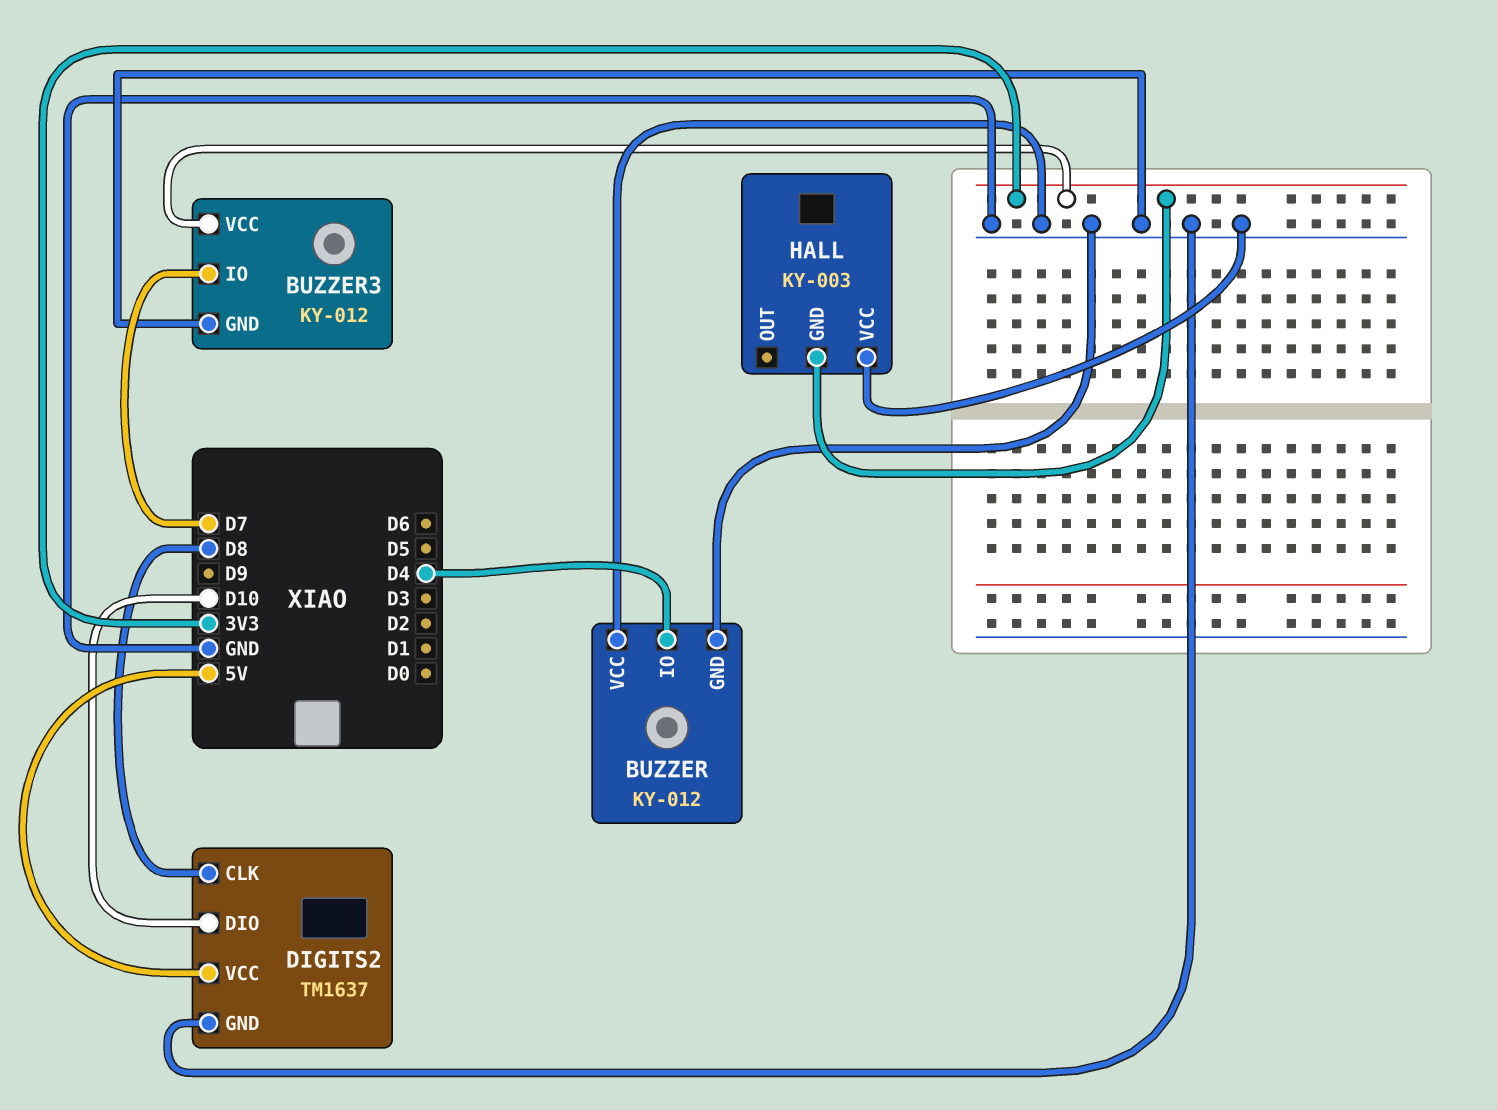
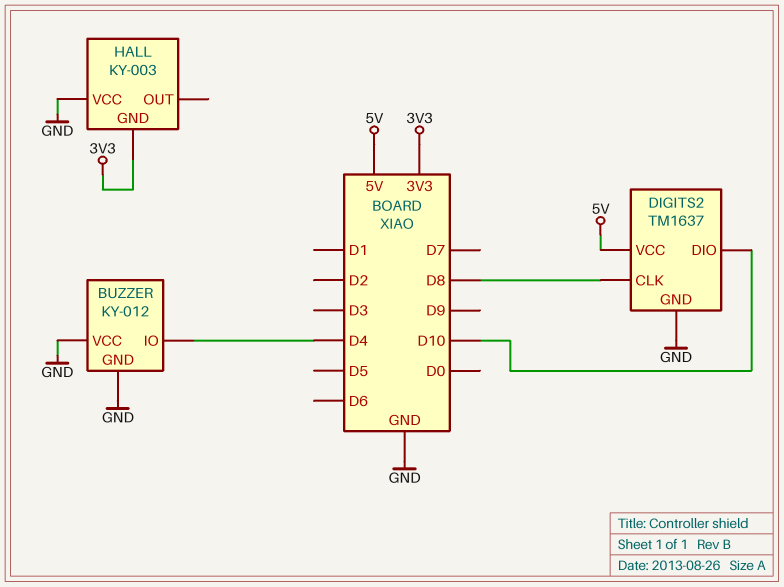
BUZZER3: KY-012 -> none
BUZZER3 pin GND: GND -> none
BUZZER3 pin IO: D7 -> none
BUZZER3 pin VCC: 3V3 -> none

